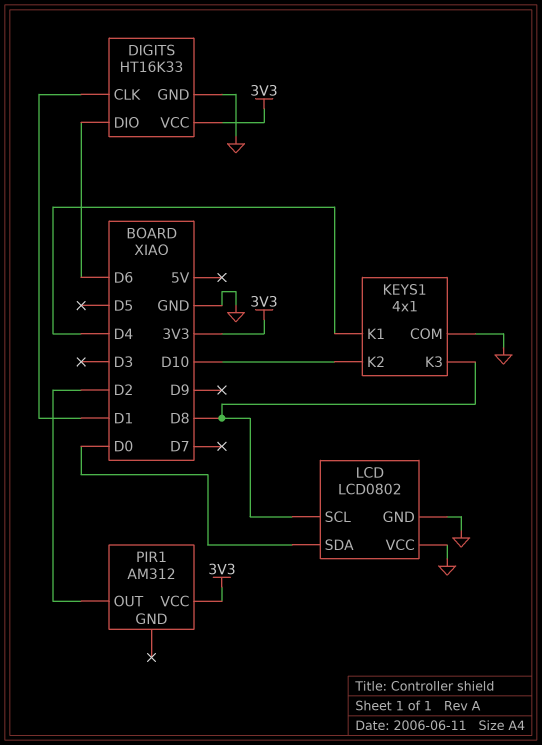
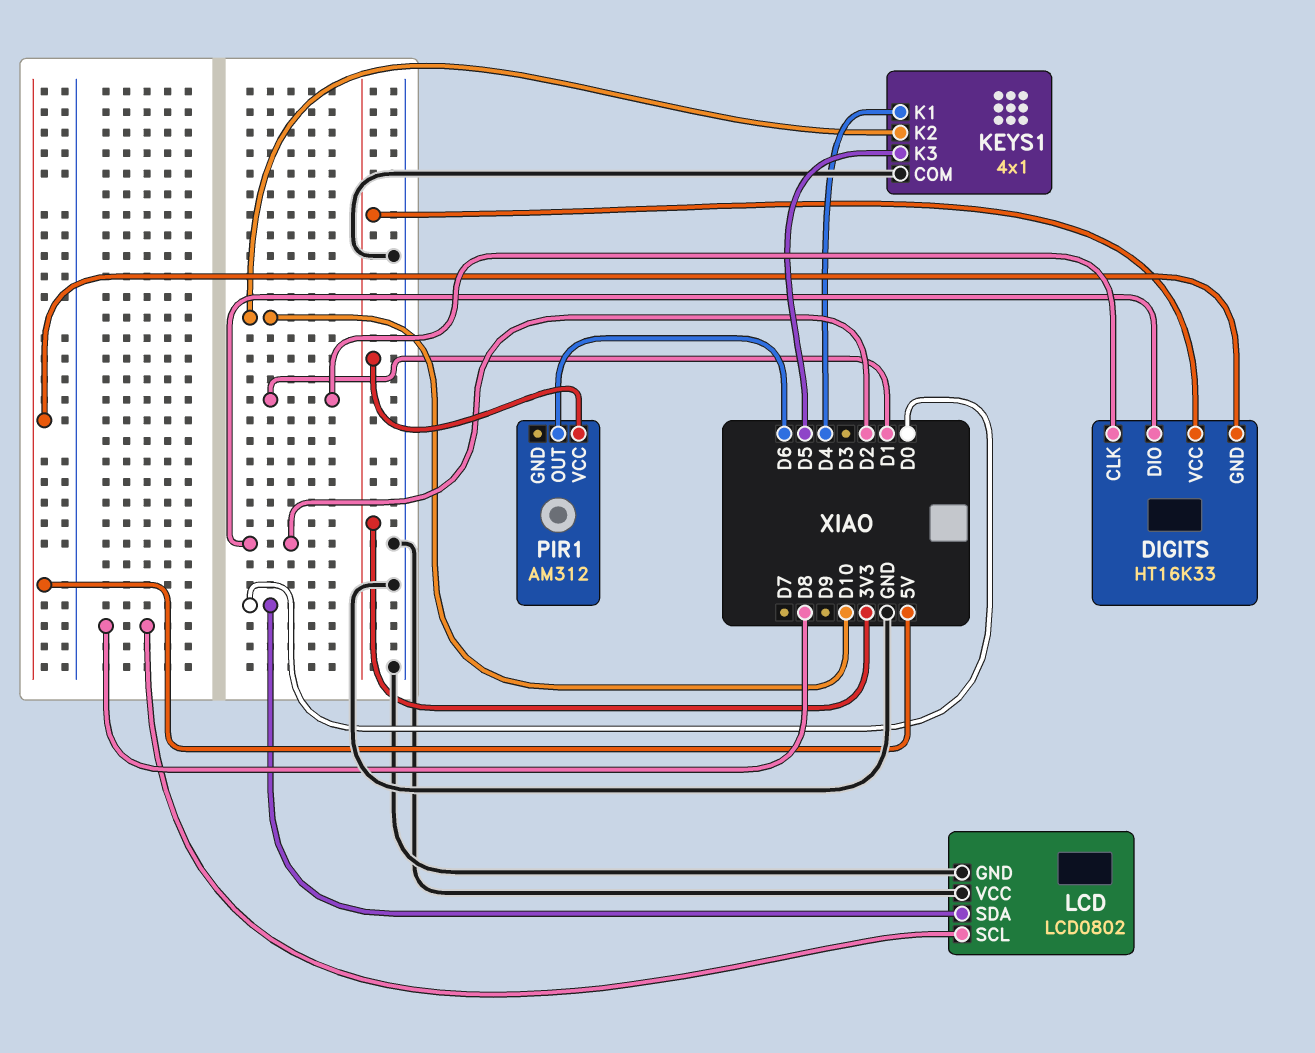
DIGITS pin DIO: D6 -> D2
DIGITS pin GND: GND -> 5V
KEYS1 pin K3: D8 -> D5
PIR1 pin OUT: D2 -> D6

